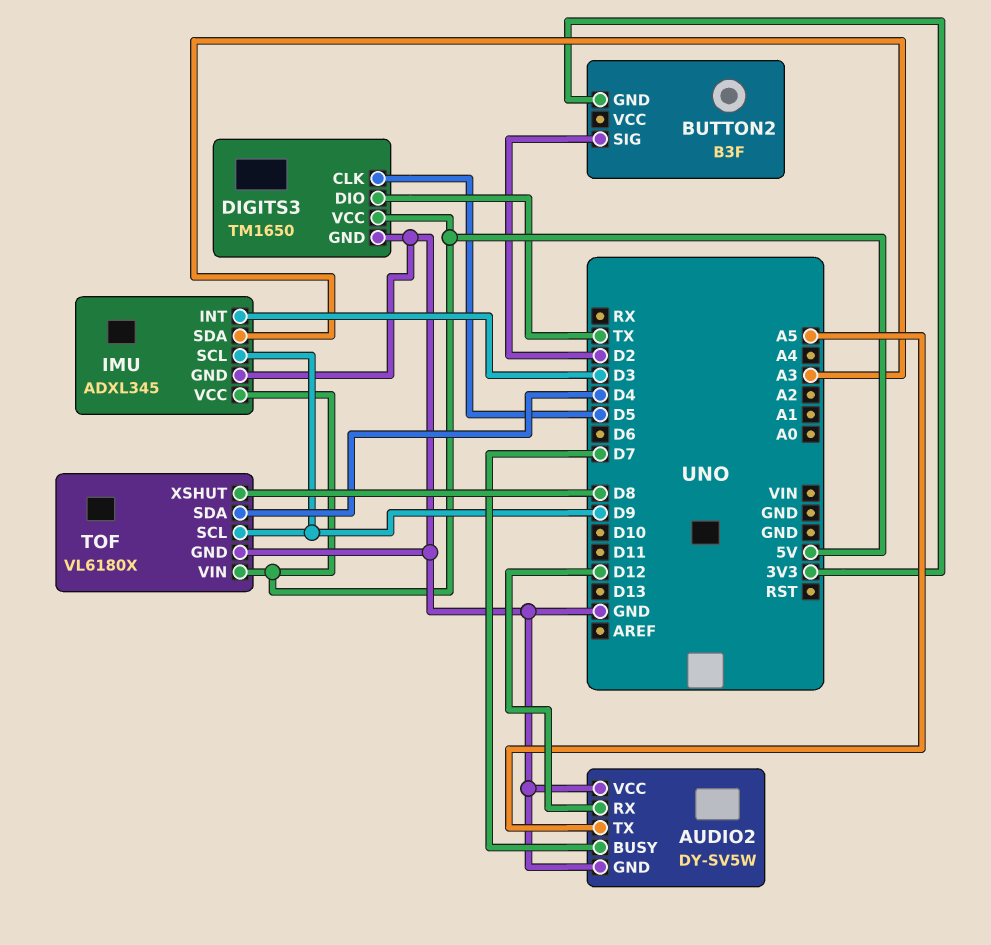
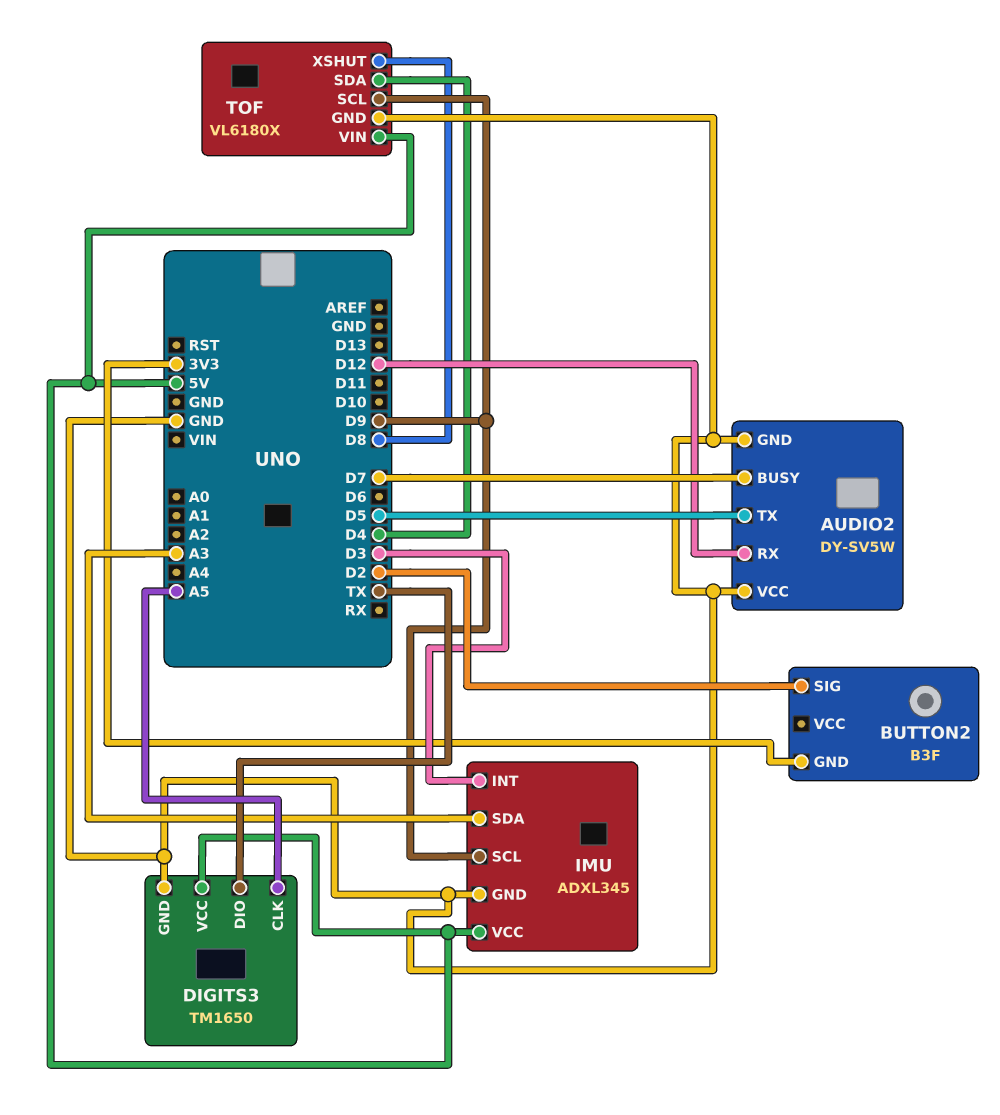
AUDIO2 pin TX: A5 -> D5
DIGITS3 pin CLK: D5 -> A5

